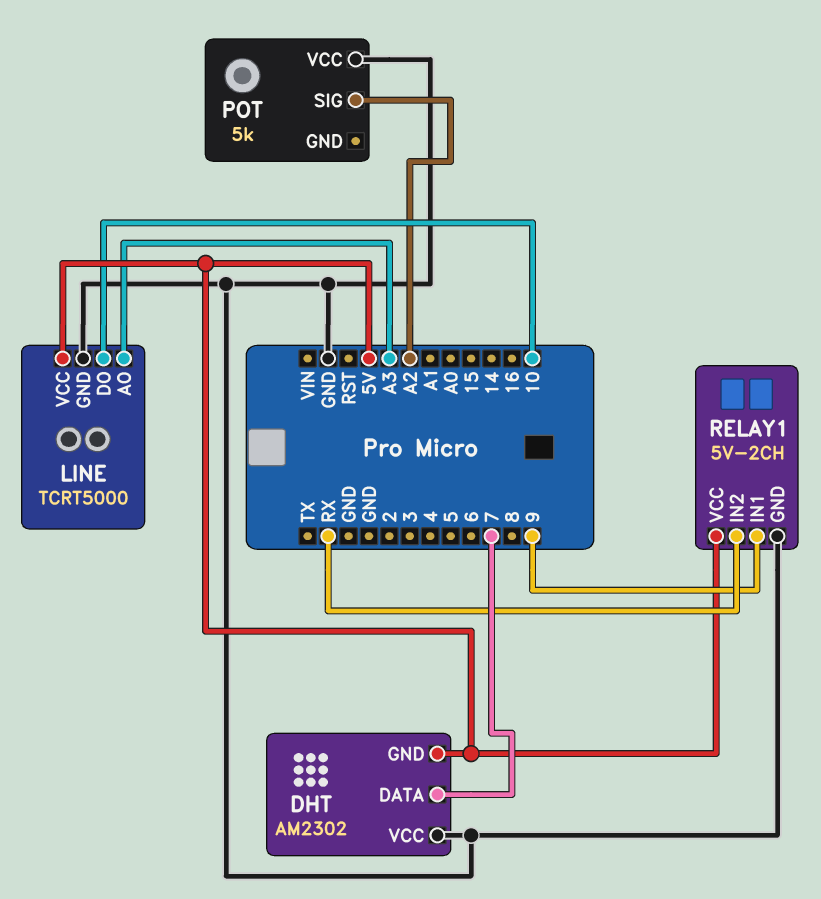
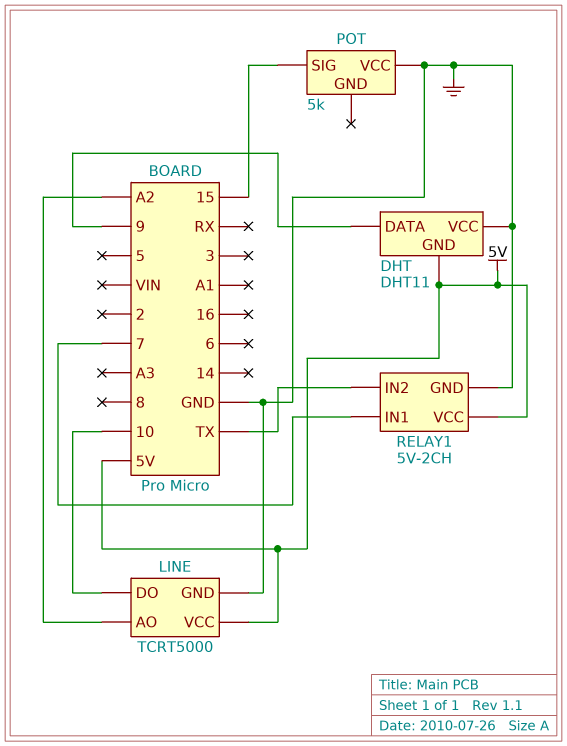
DHT: AM2302 -> DHT11
DHT pin DATA: 7 -> 9
LINE pin AO: A3 -> A2
POT pin SIG: A2 -> 15
RELAY1 pin IN1: 9 -> 7
RELAY1 pin IN2: RX -> TX

